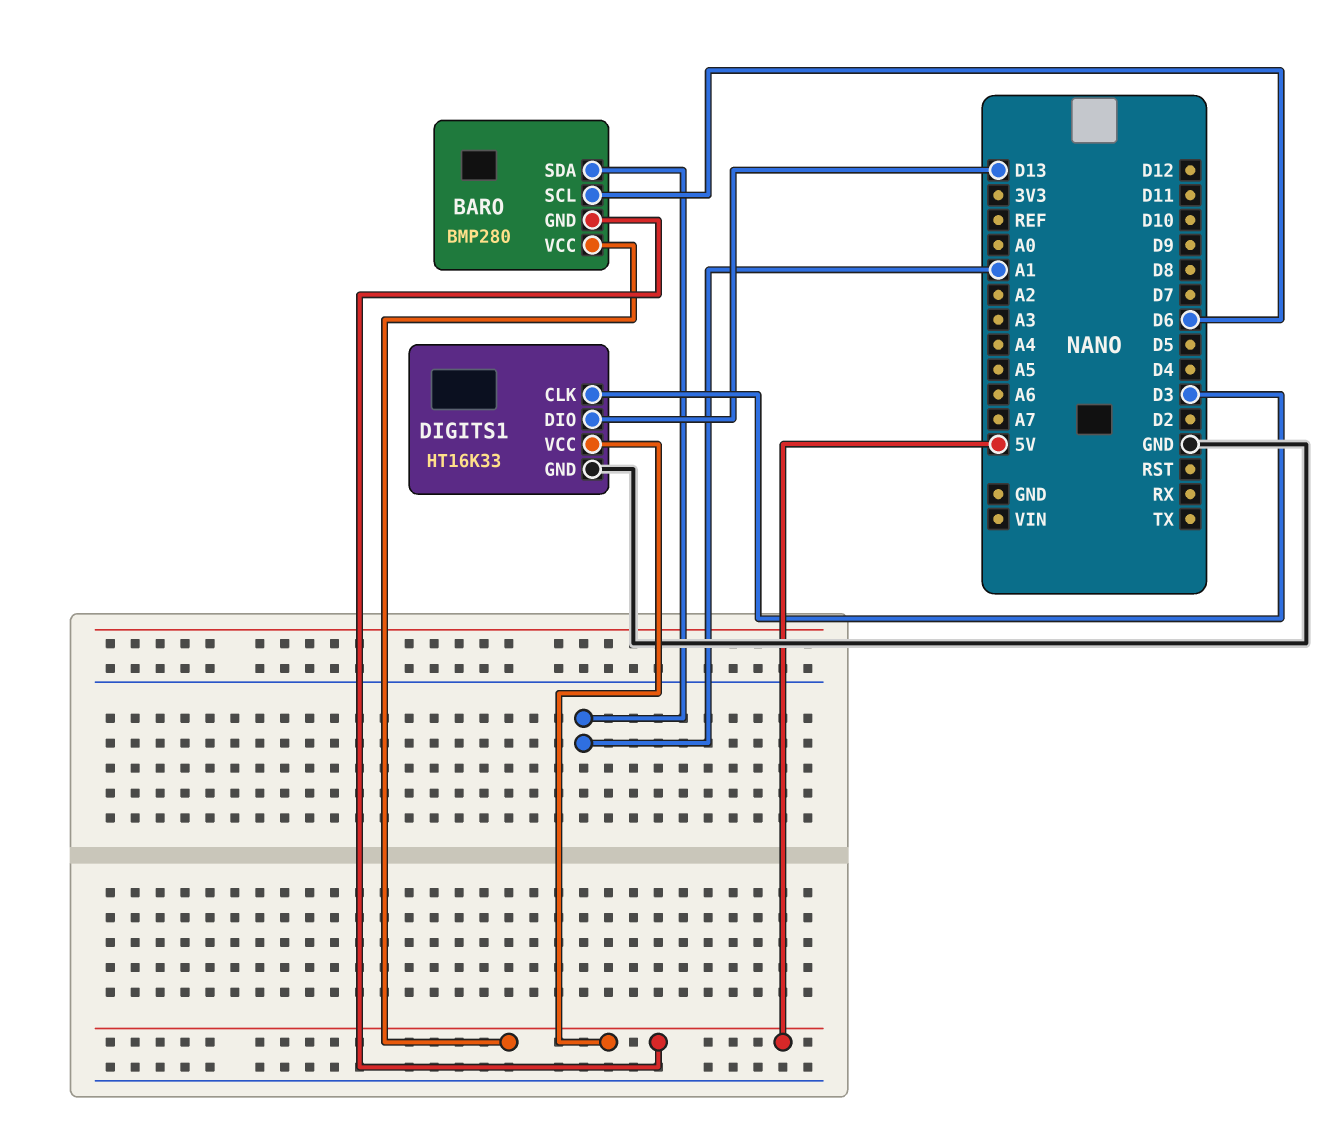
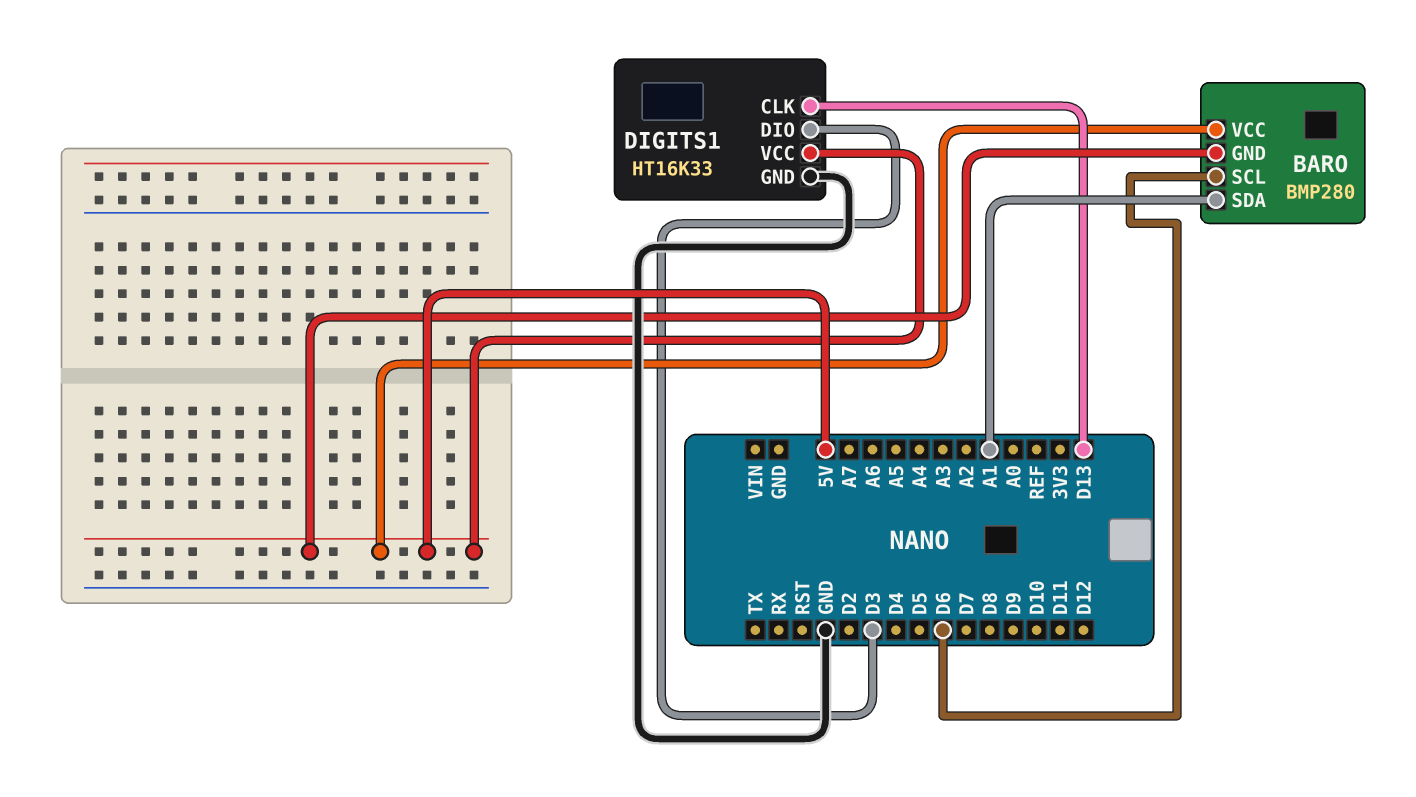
DIGITS1 pin CLK: D3 -> D13
DIGITS1 pin DIO: D13 -> D3

